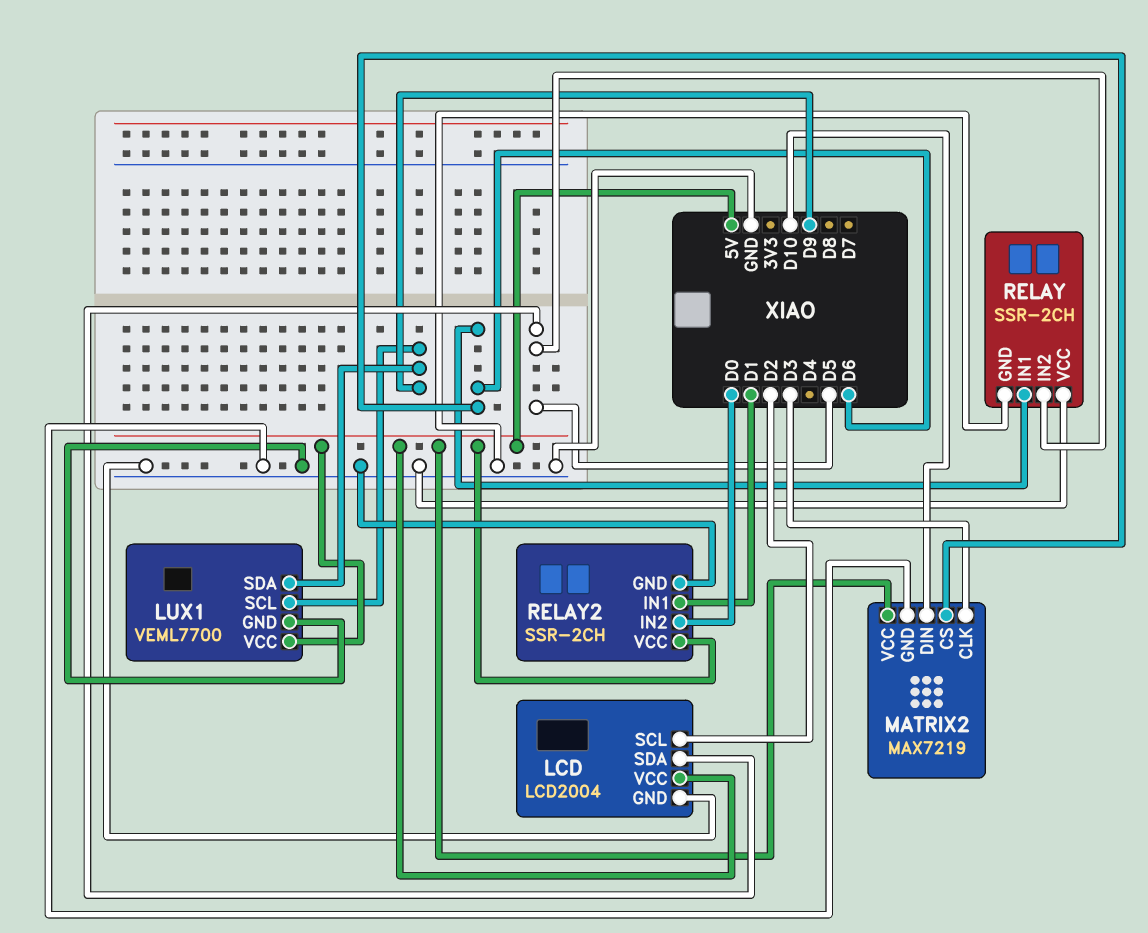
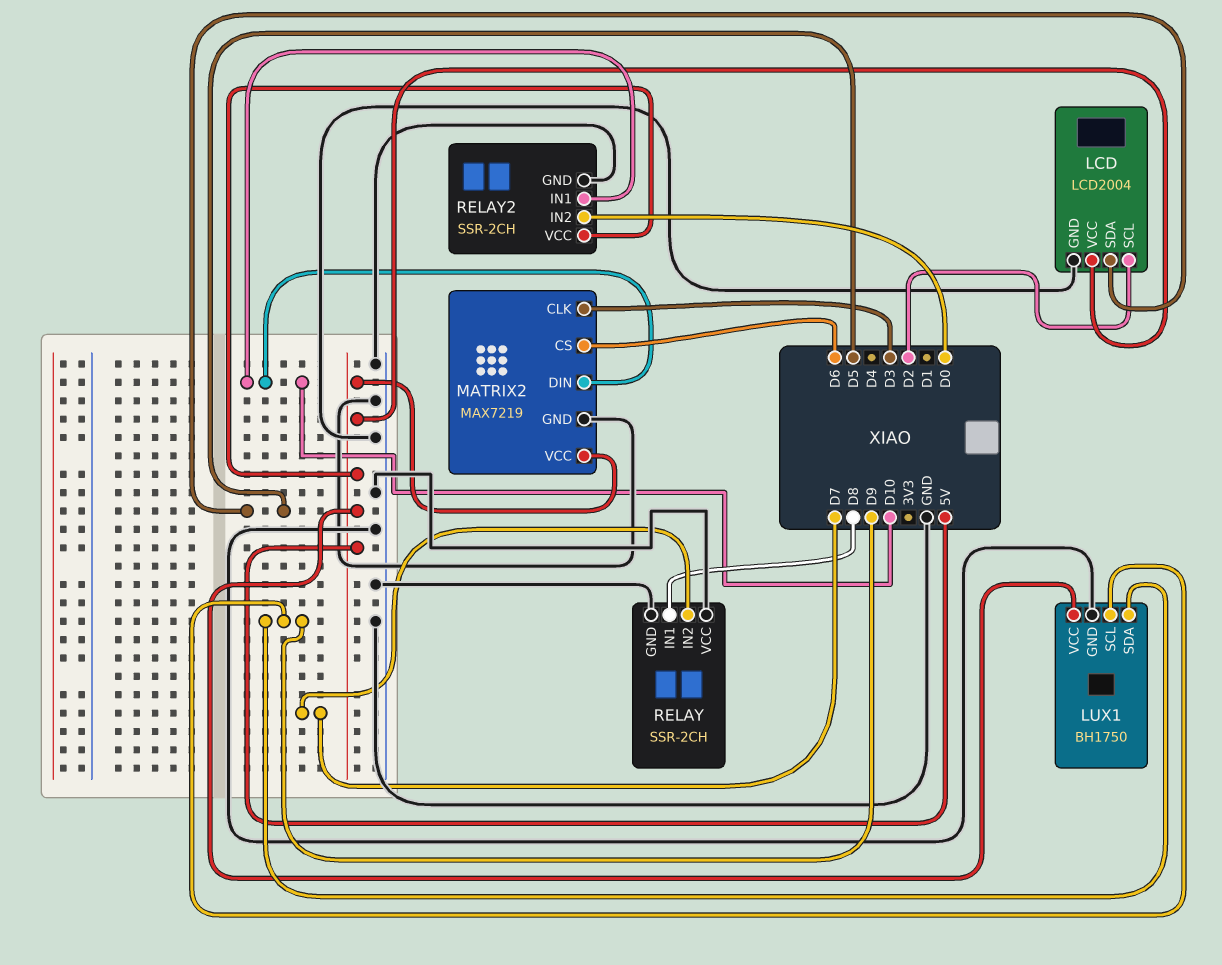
LUX1: VEML7700 -> BH1750
RELAY pin IN1: D6 -> D8
RELAY pin IN2: D5 -> D7
RELAY2 pin IN1: D1 -> D10

